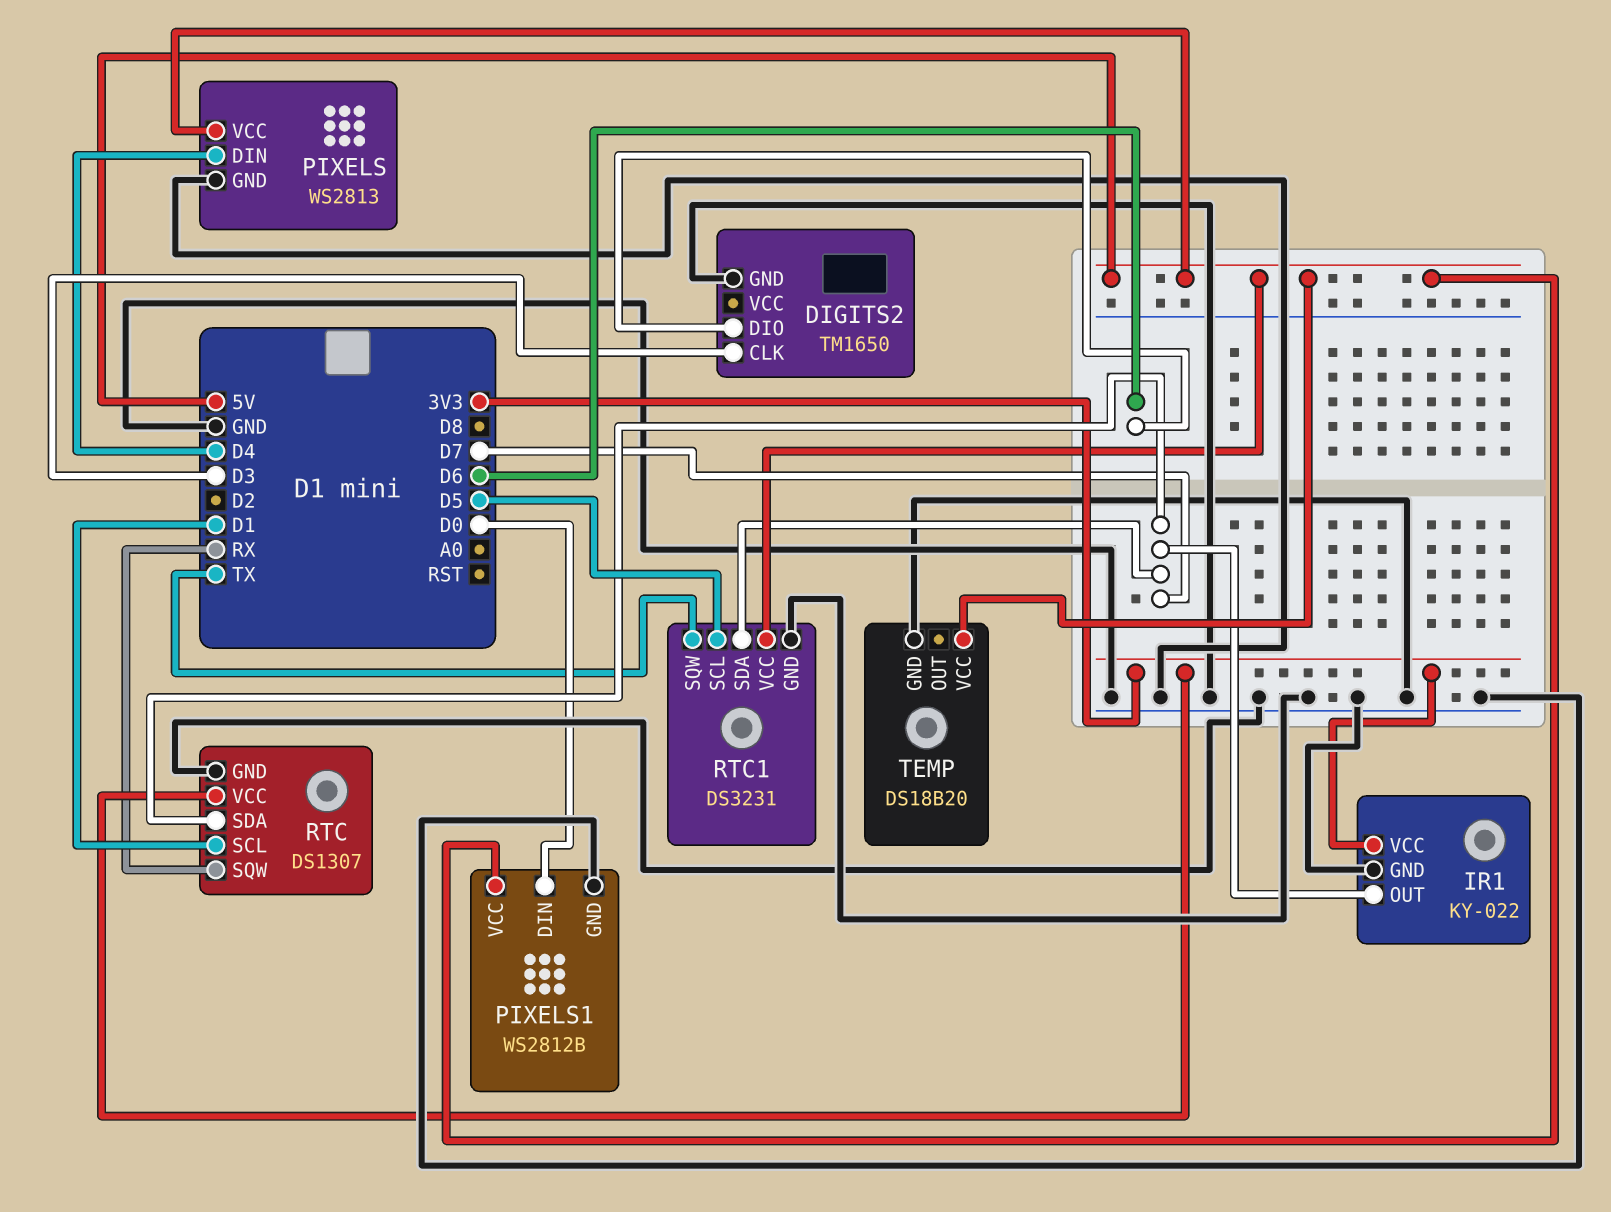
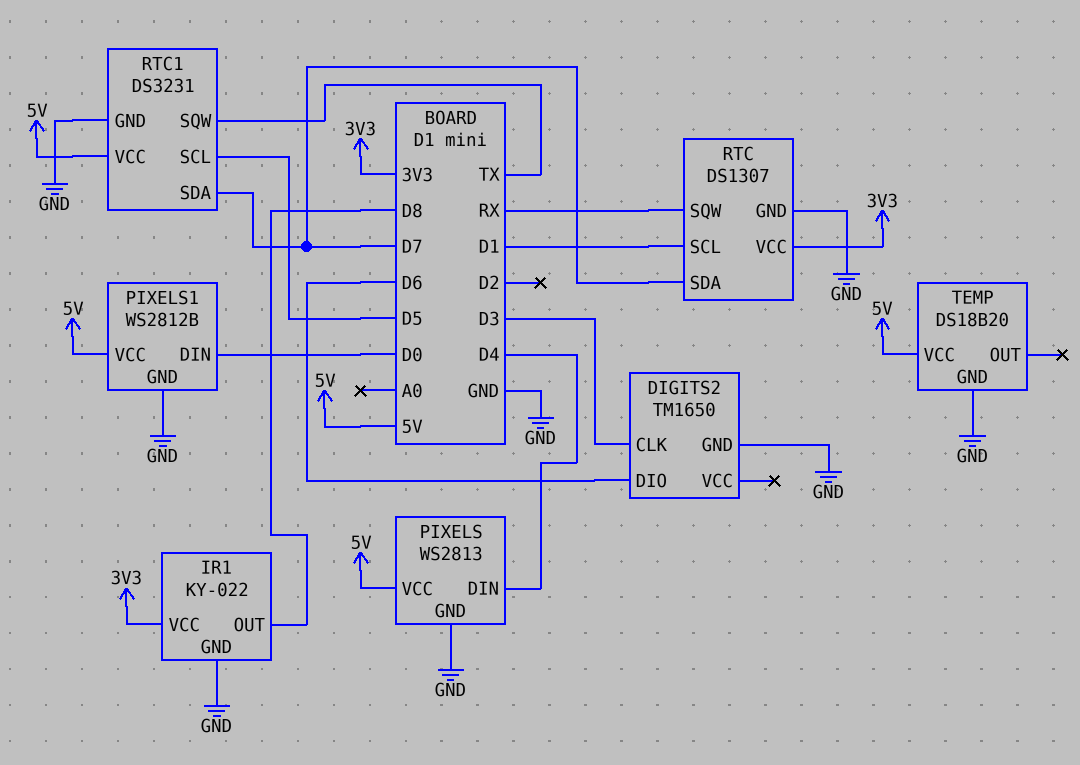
IR1 pin OUT: D7 -> D8

